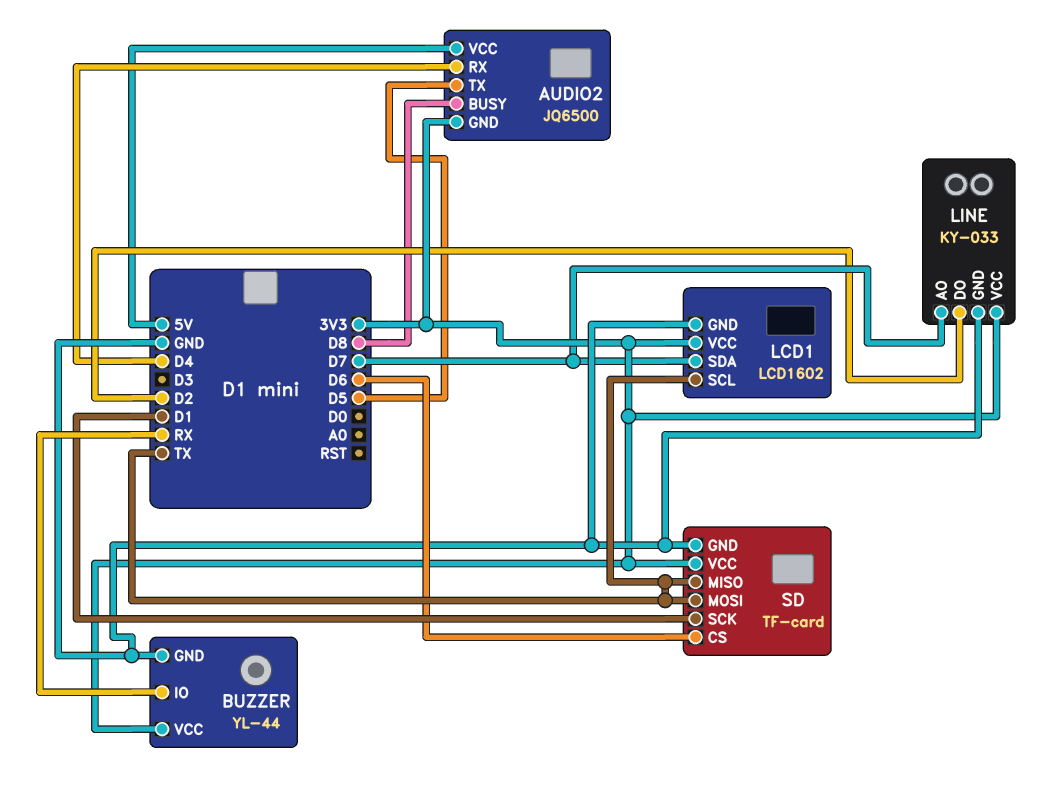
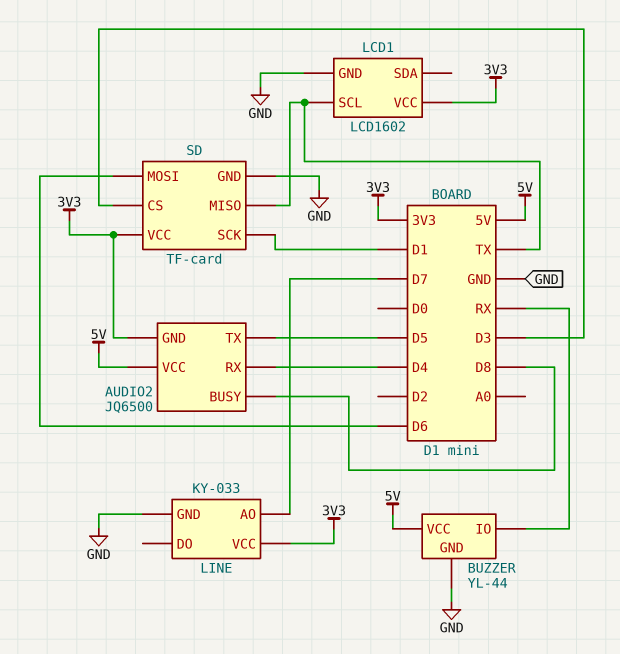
BUZZER pin VCC: 3V3 -> 5V
LCD1 pin SDA: D7 -> none
LINE pin DO: D2 -> none
SD pin CS: D6 -> D3
SD pin MOSI: TX -> D6

